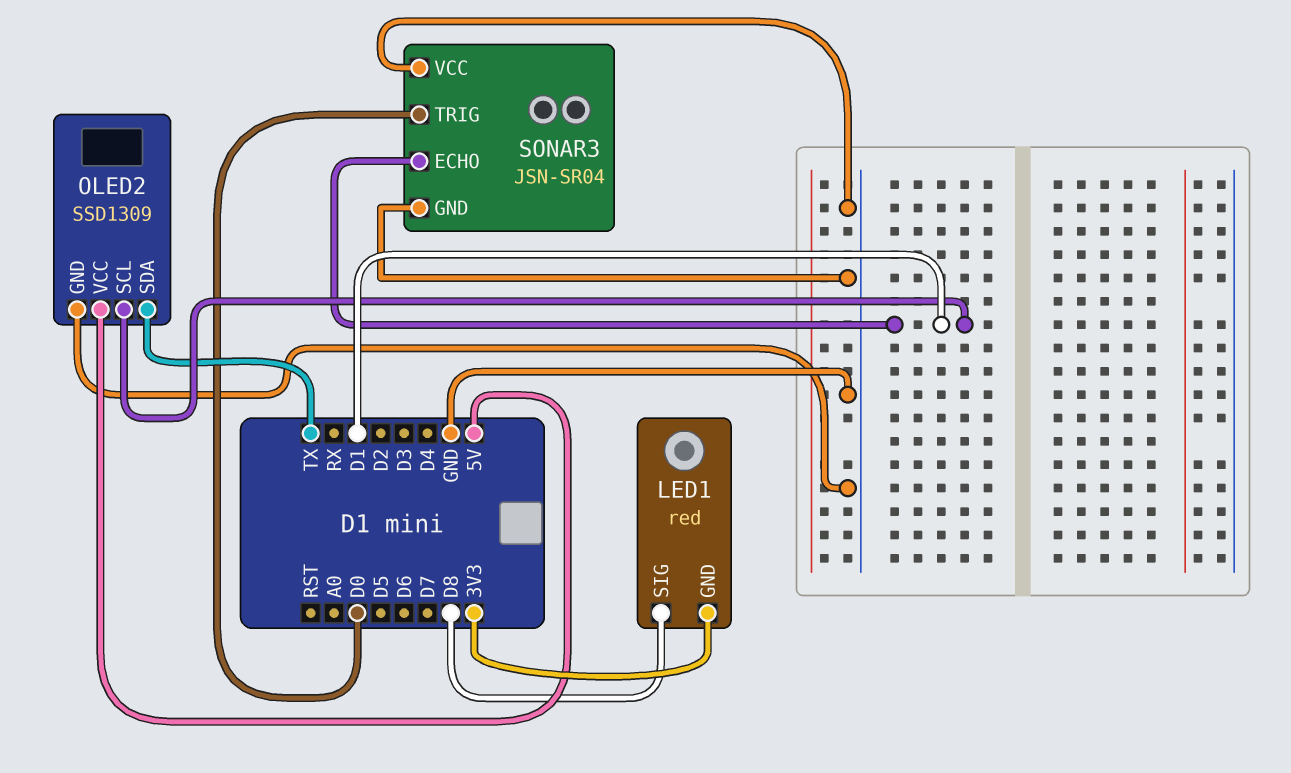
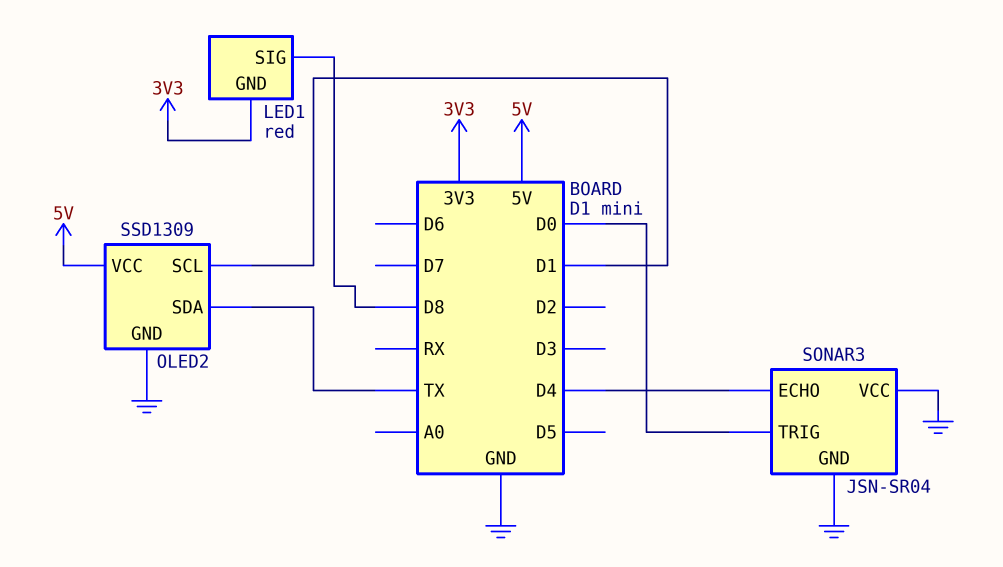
SONAR3 pin ECHO: D1 -> D4

